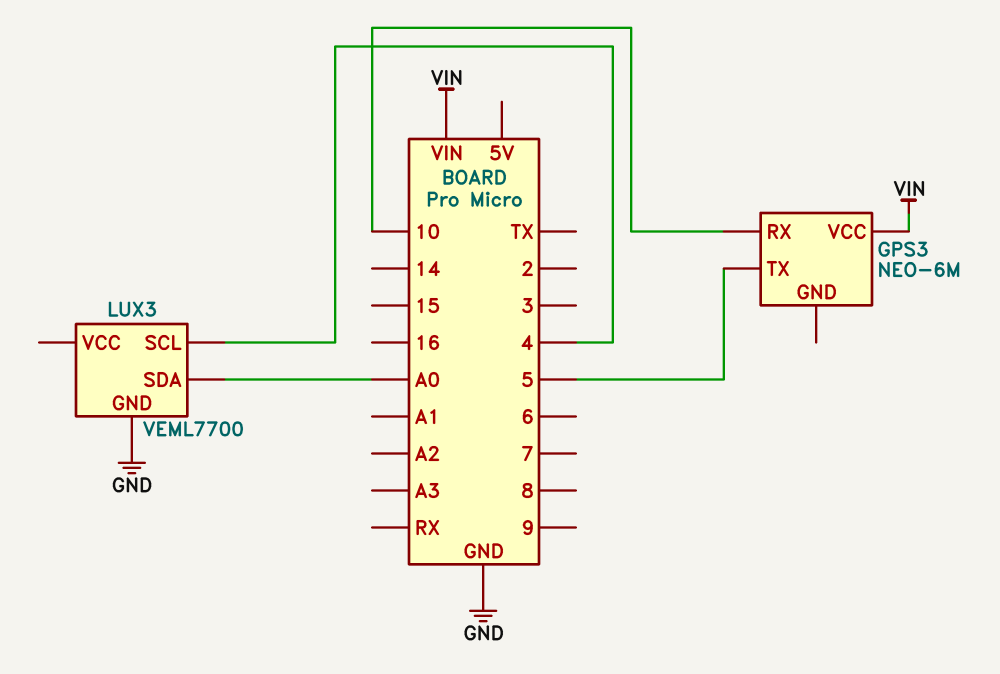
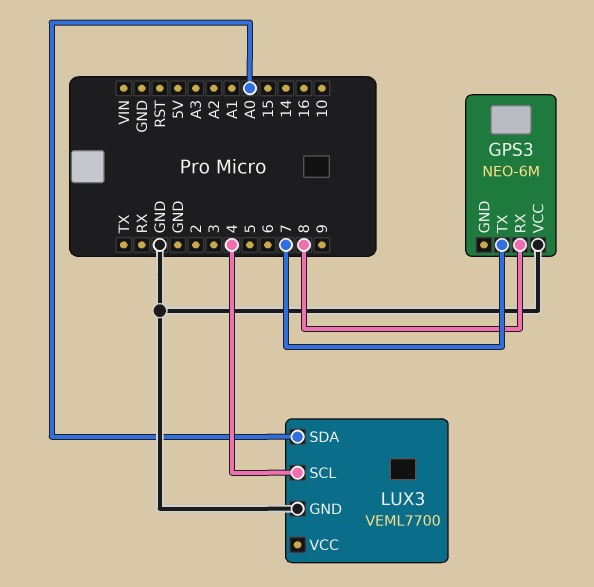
GPS3 pin RX: 10 -> 8
GPS3 pin TX: 5 -> 7
GPS3 pin VCC: VIN -> GND

